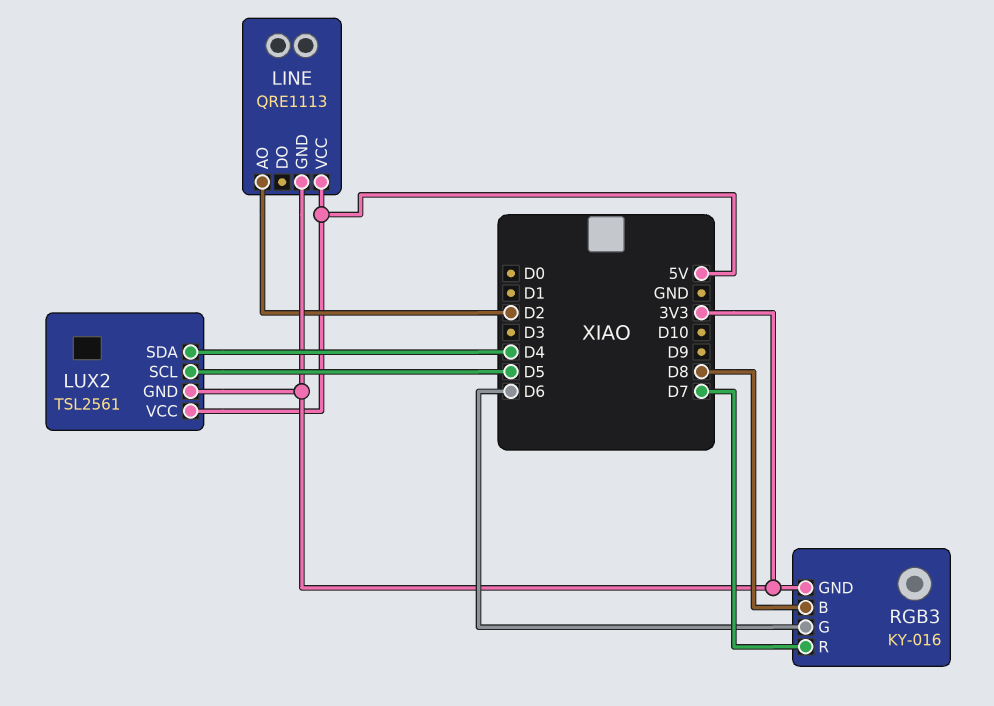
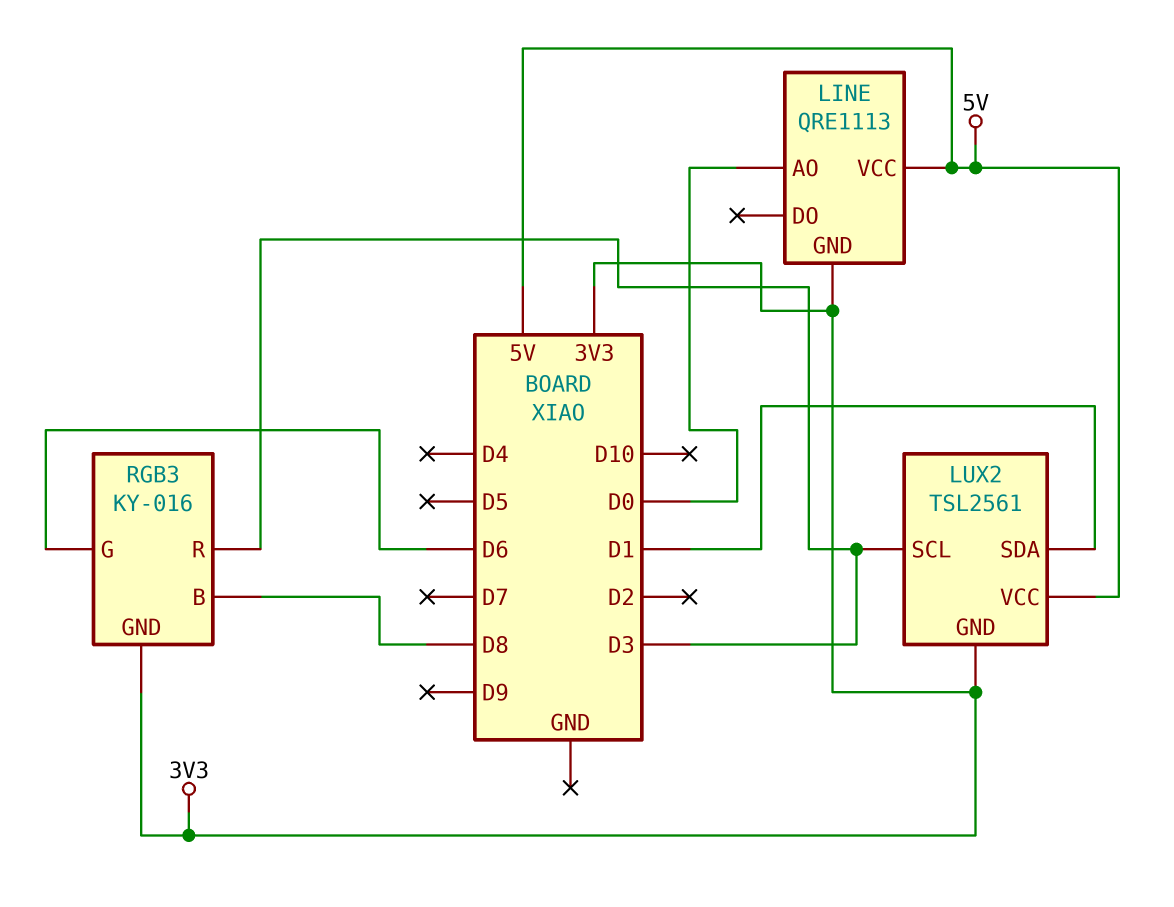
LINE pin AO: D2 -> D0
LUX2 pin SCL: D5 -> D3
LUX2 pin SDA: D4 -> D1
RGB3 pin R: D7 -> D3

